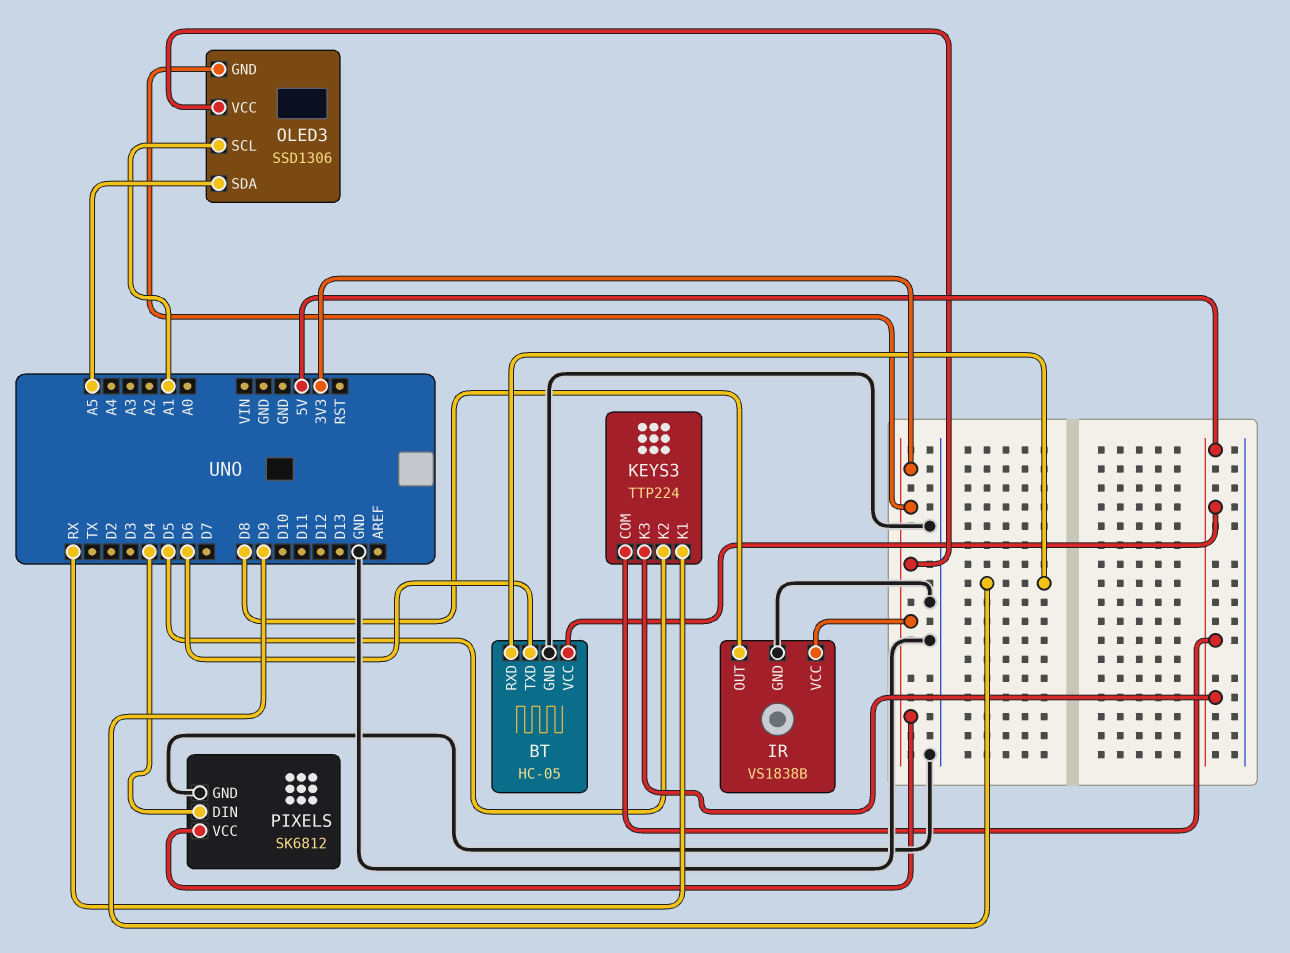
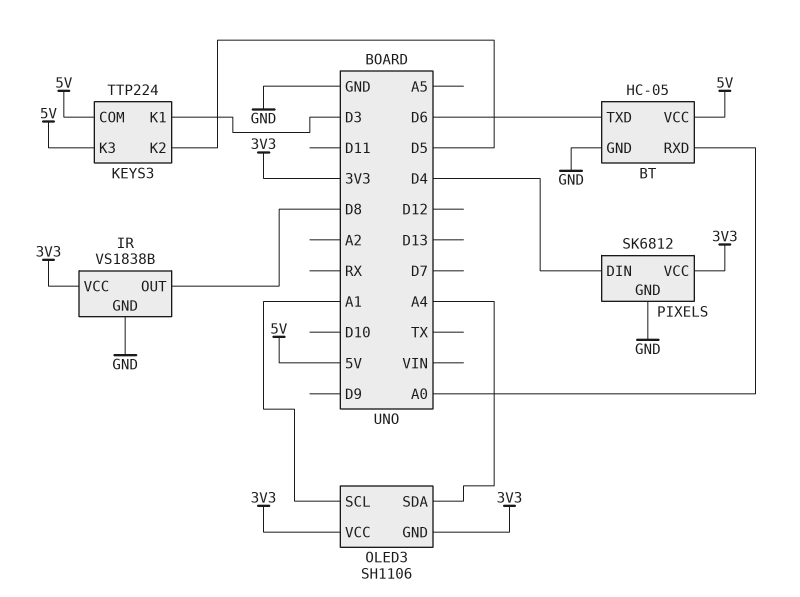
BT pin RXD: D9 -> A0
KEYS3 pin K1: RX -> D3
OLED3: SSD1306 -> SH1106
OLED3 pin SDA: A5 -> A4

